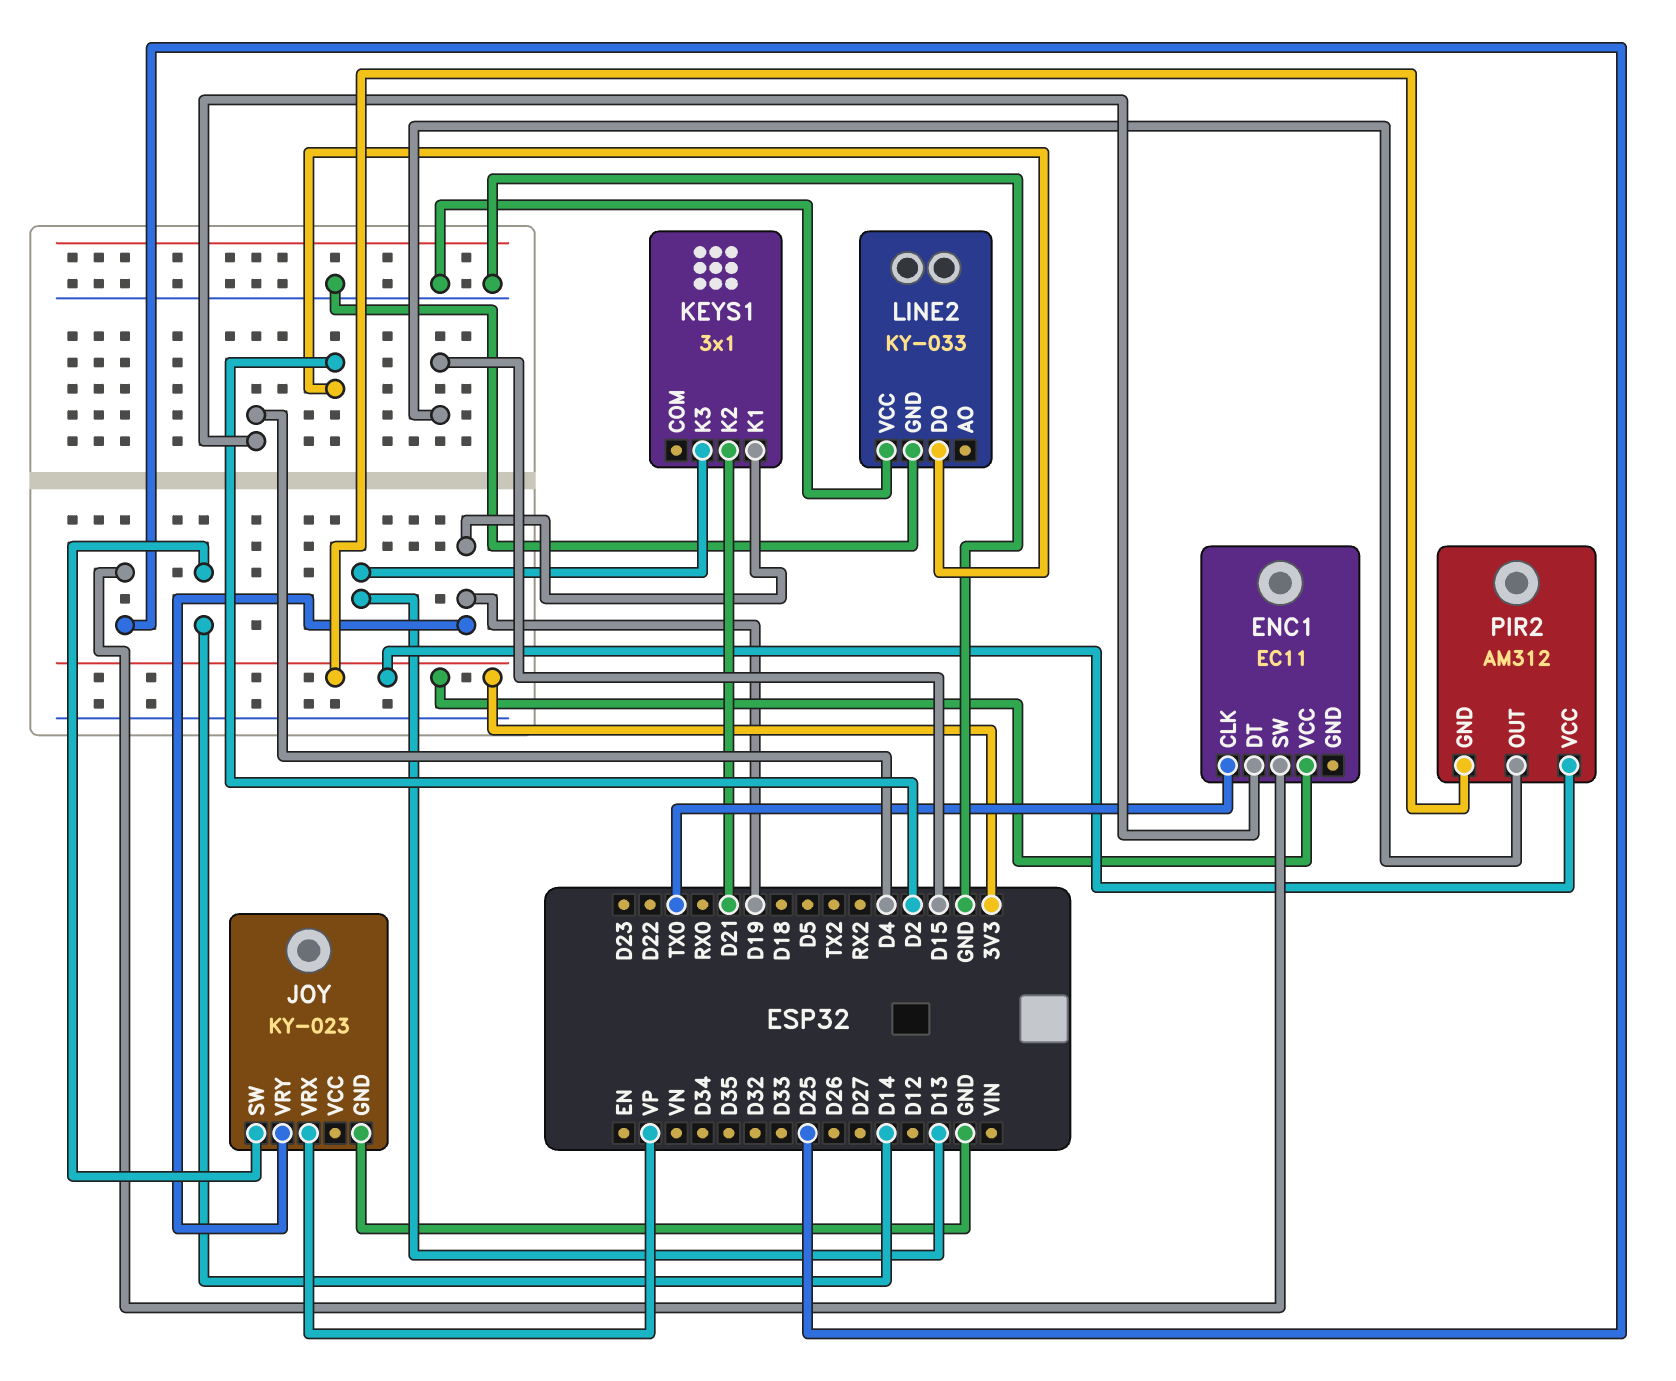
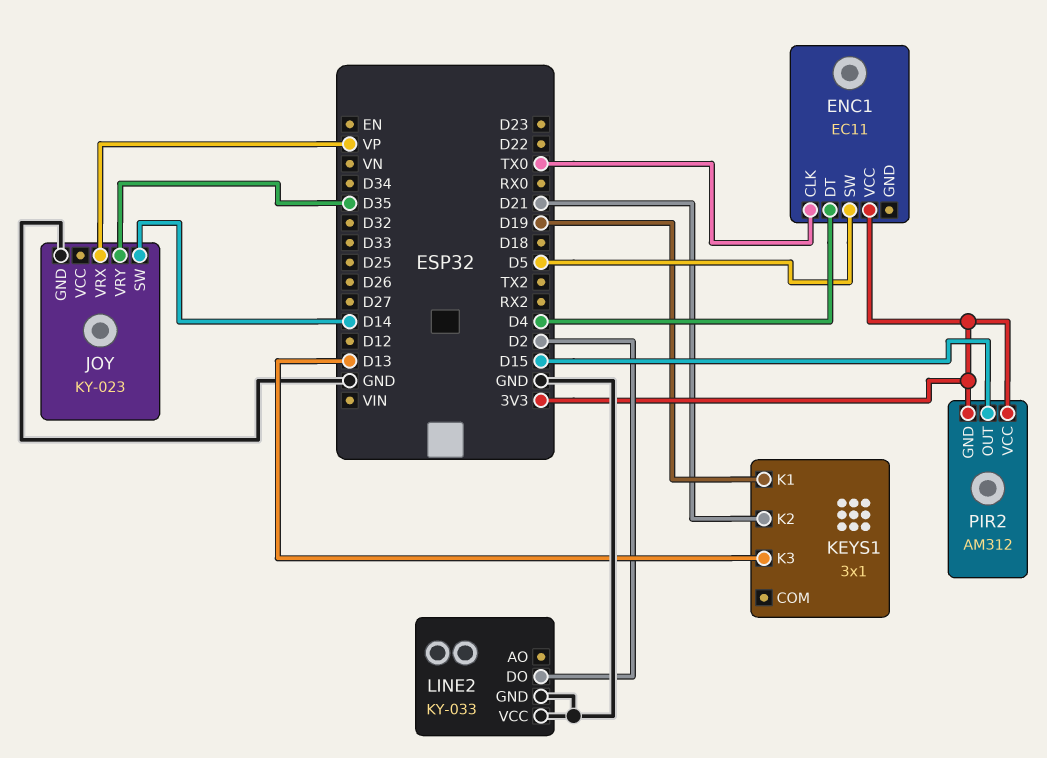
ENC1 pin SW: D25 -> D5
JOY pin VRY: D19 -> D35

